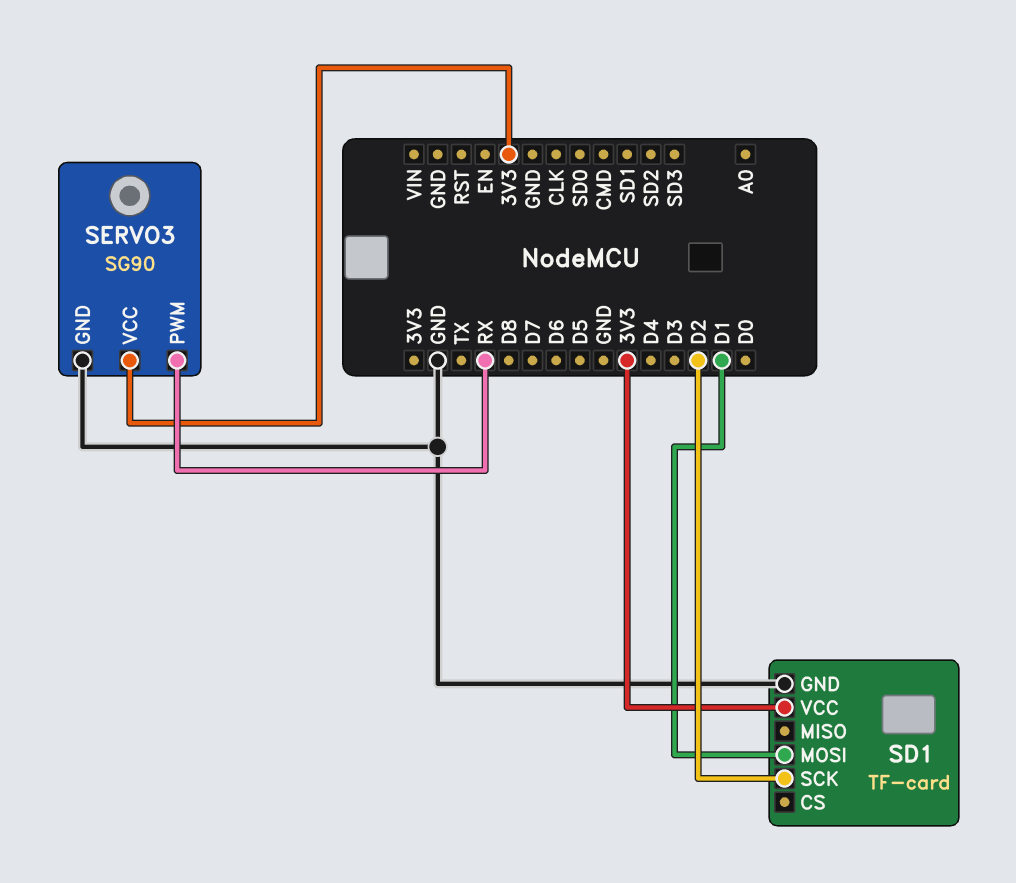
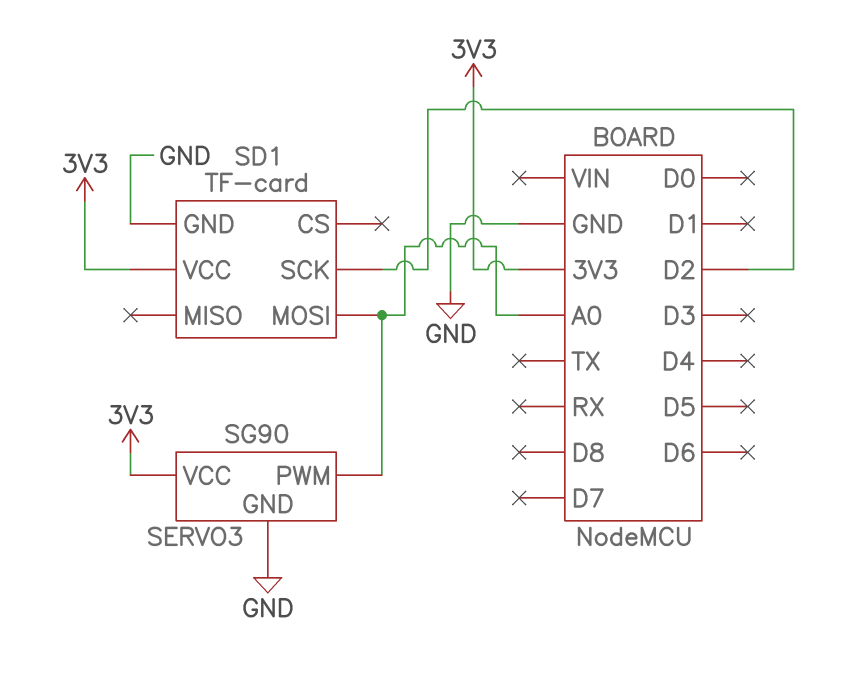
SD1 pin MOSI: D1 -> A0
SERVO3 pin PWM: RX -> A0

